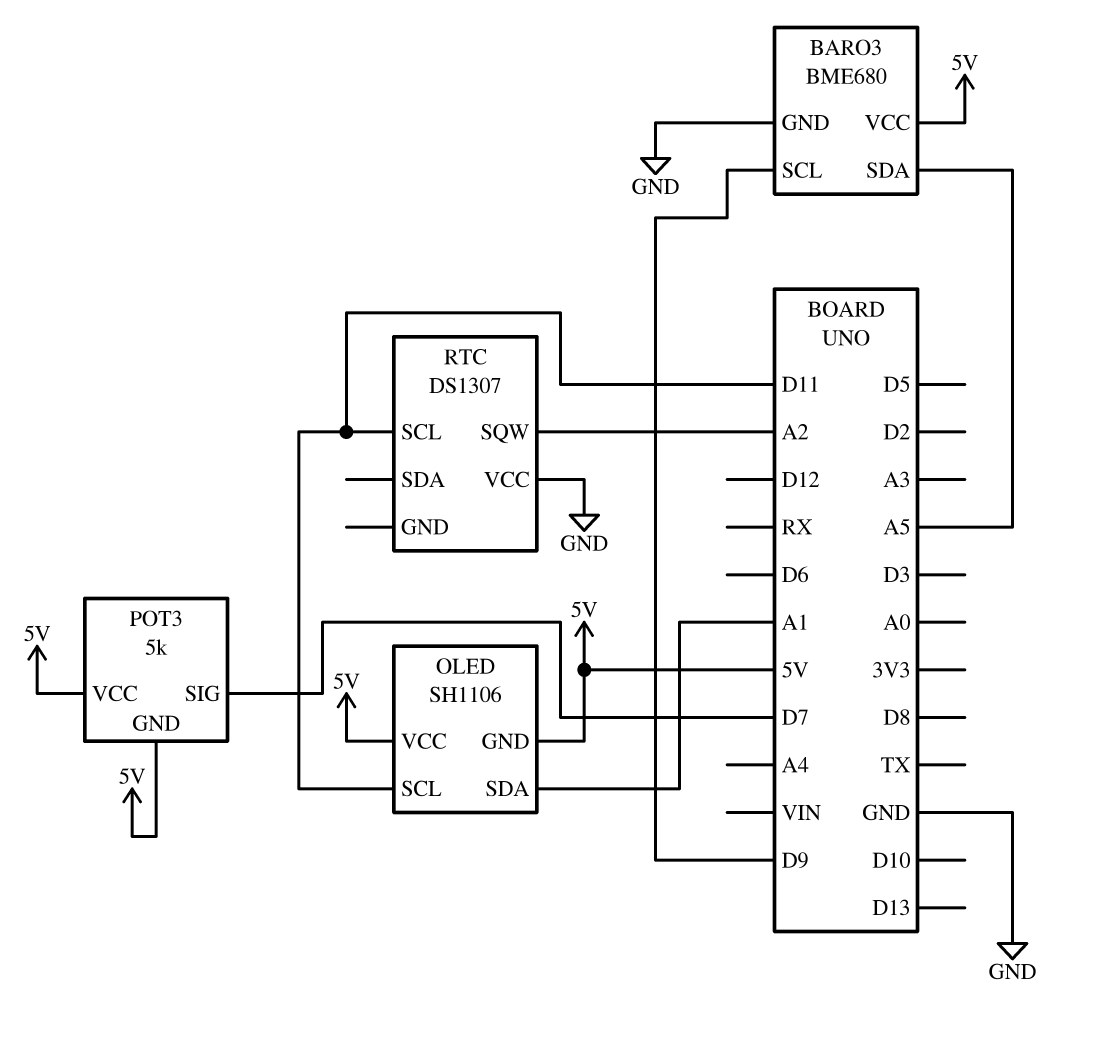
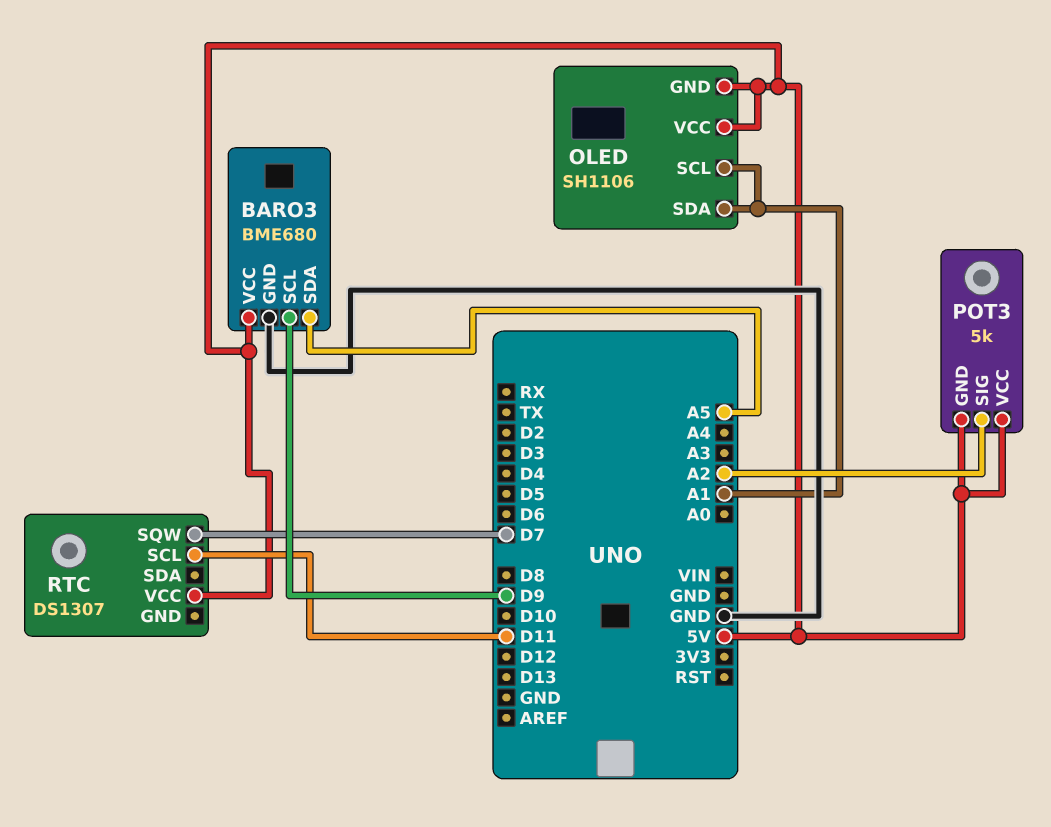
OLED pin SCL: D11 -> A1
POT3 pin SIG: D7 -> A2
RTC pin SQW: A2 -> D7
RTC pin VCC: GND -> 5V

